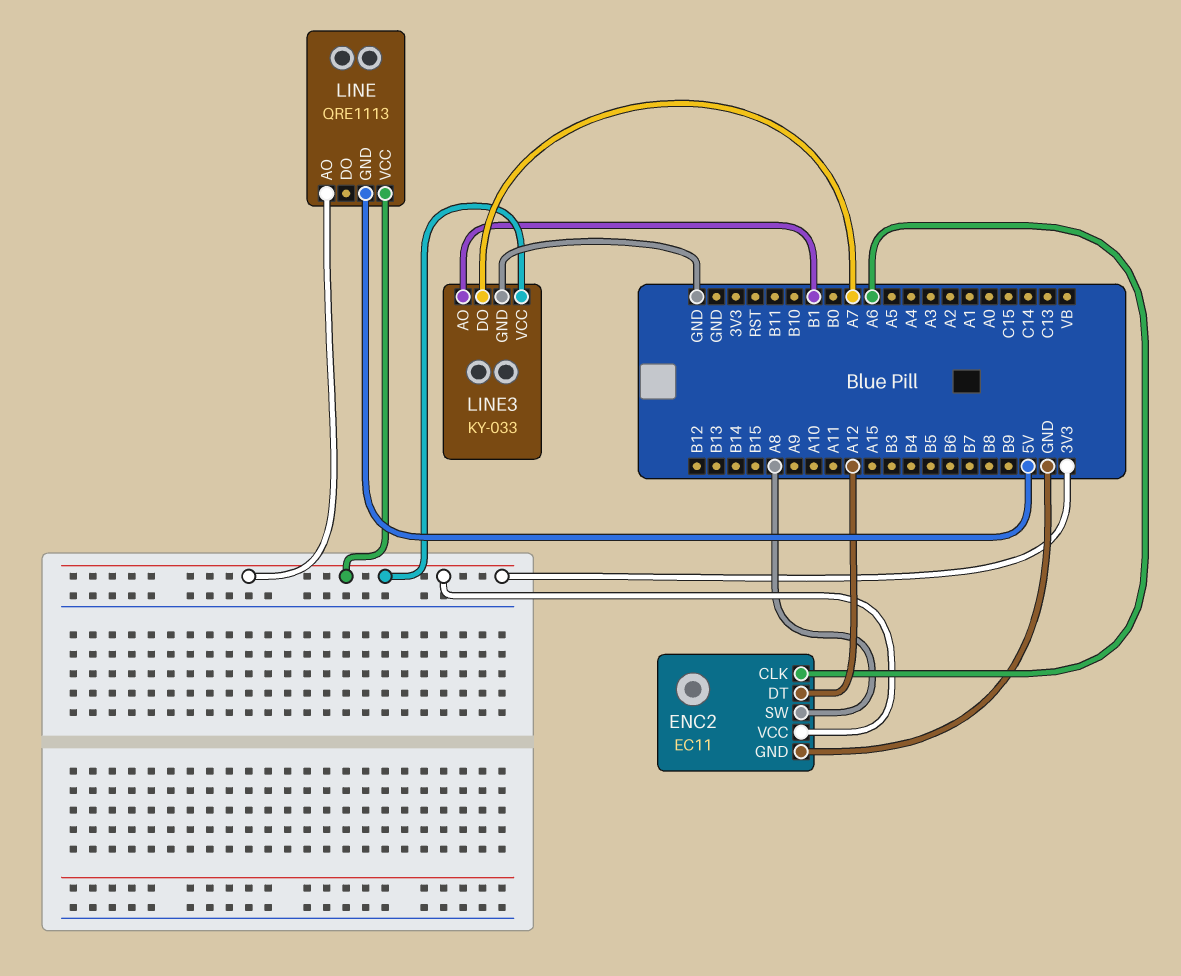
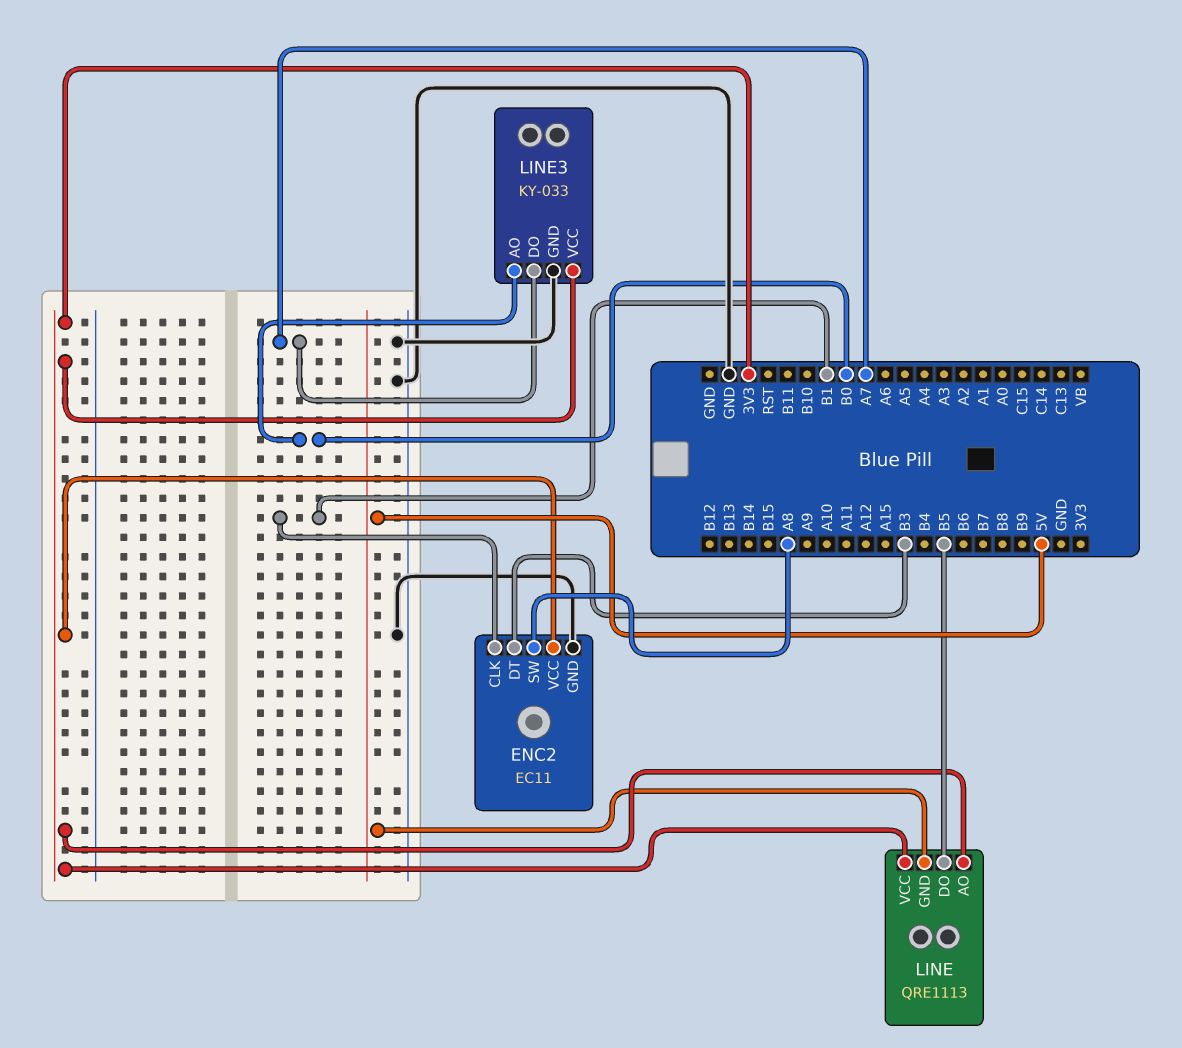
ENC2 pin CLK: A6 -> B1
ENC2 pin DT: A12 -> B3
LINE pin DO: none -> B5
LINE3 pin AO: B1 -> B0

